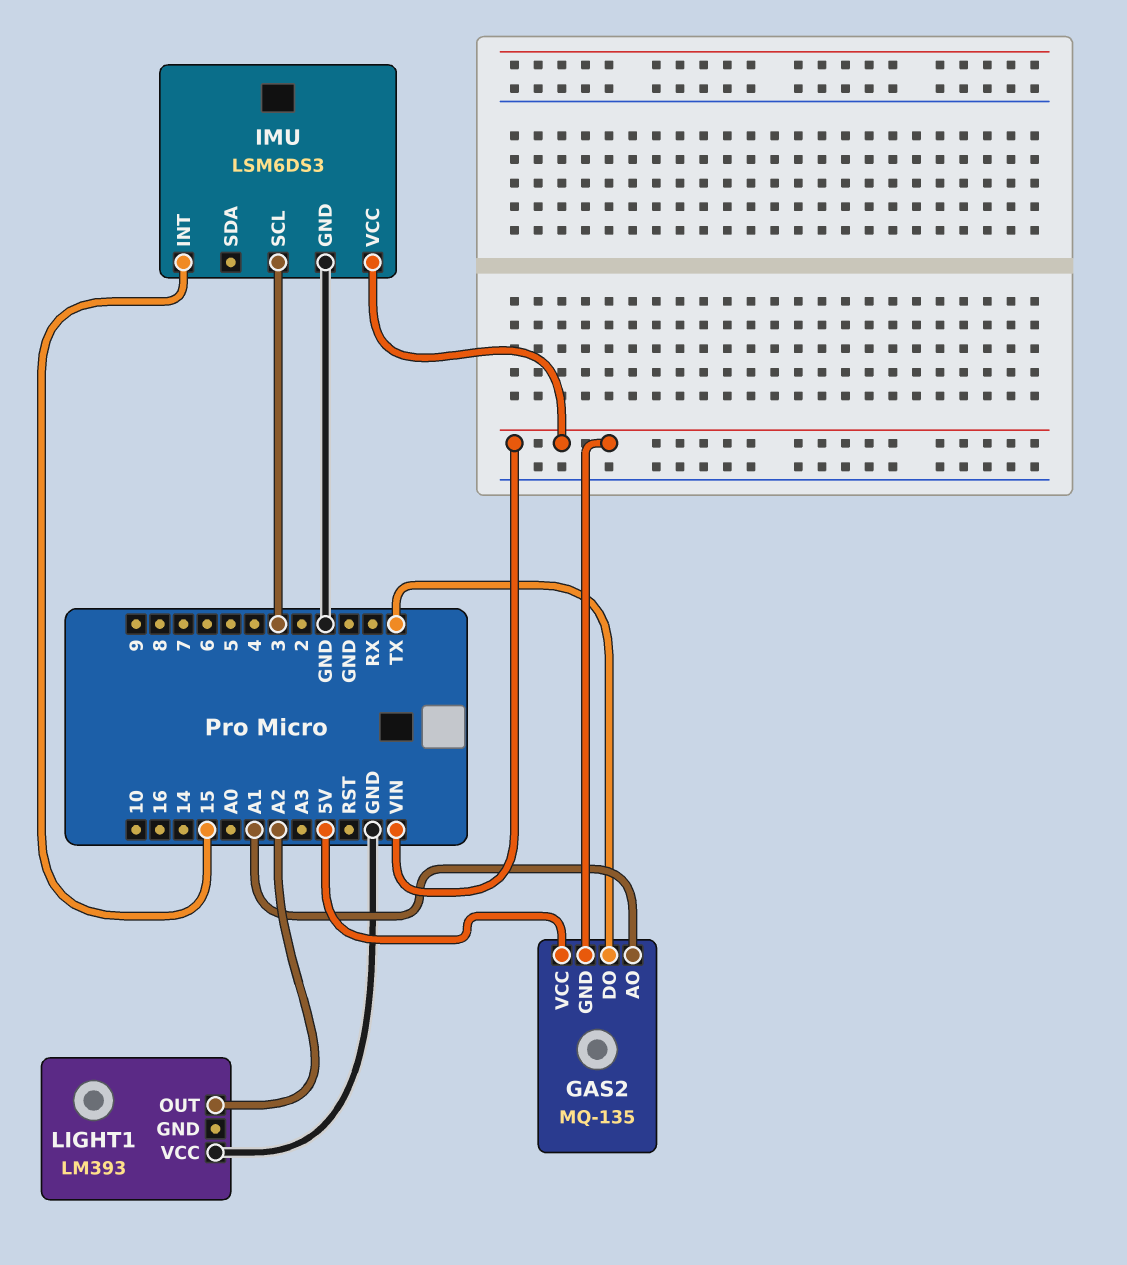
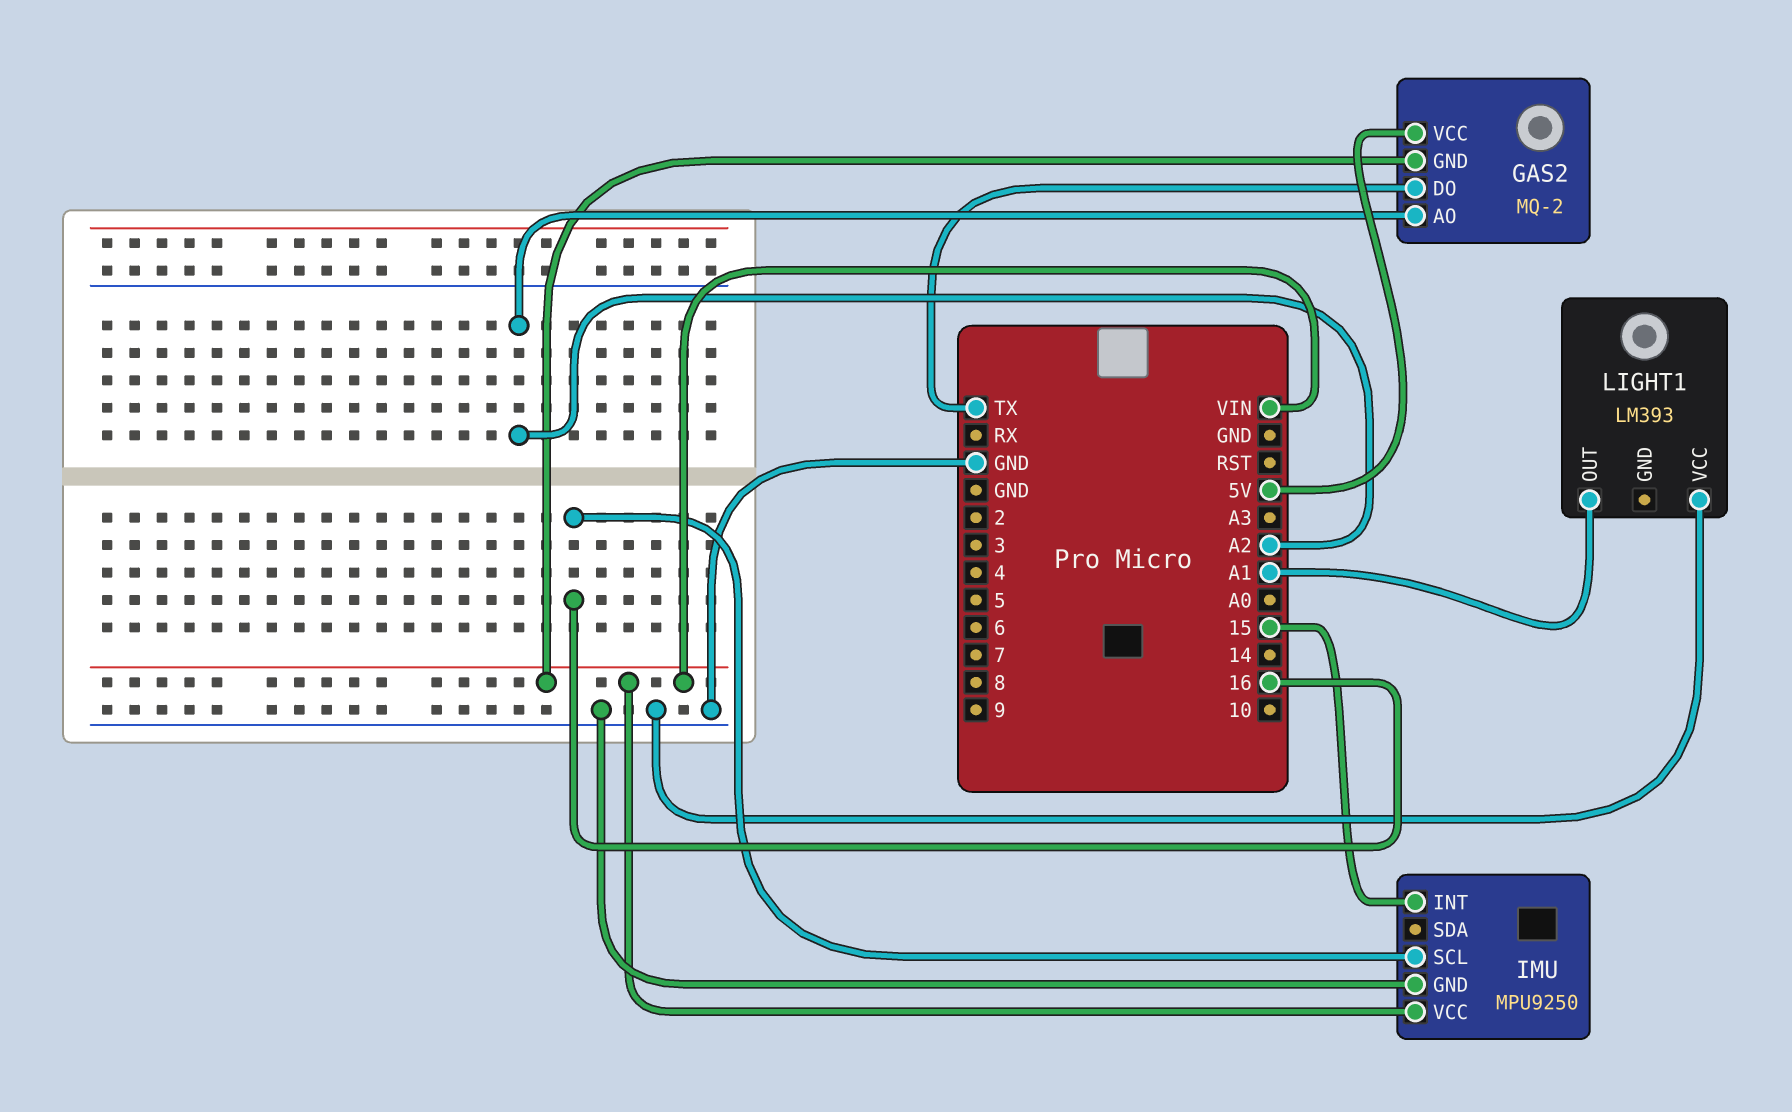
GAS2: MQ-135 -> MQ-2
GAS2 pin AO: A1 -> A2
IMU: LSM6DS3 -> MPU9250
IMU pin SCL: 3 -> 16
LIGHT1 pin OUT: A2 -> A1

